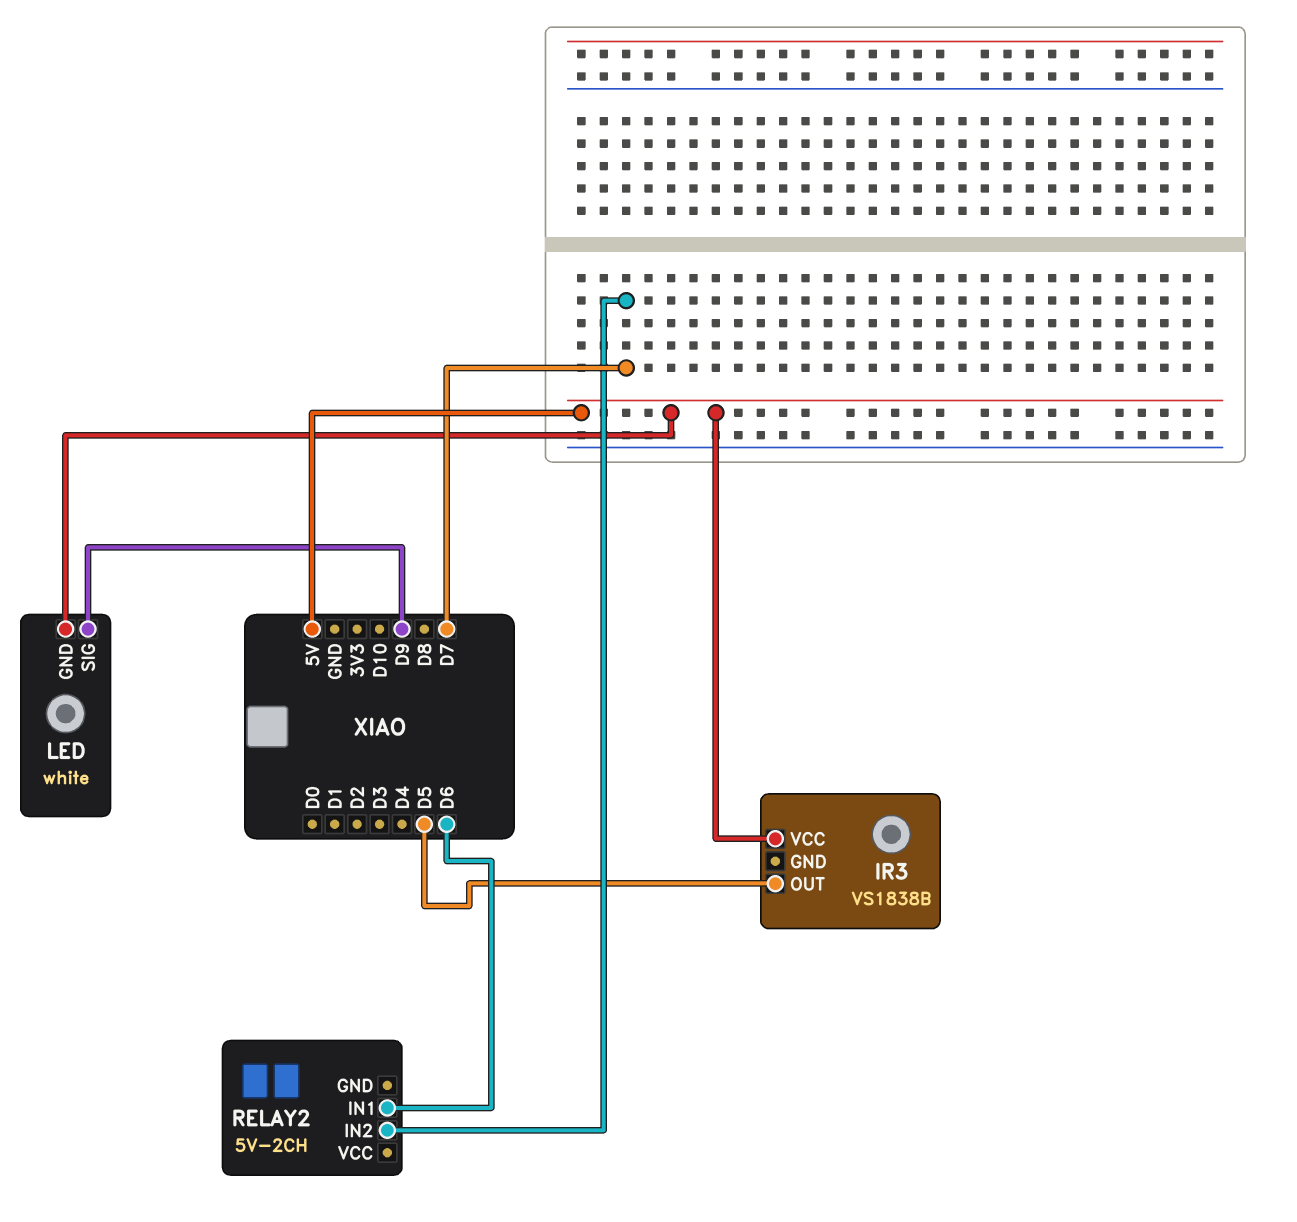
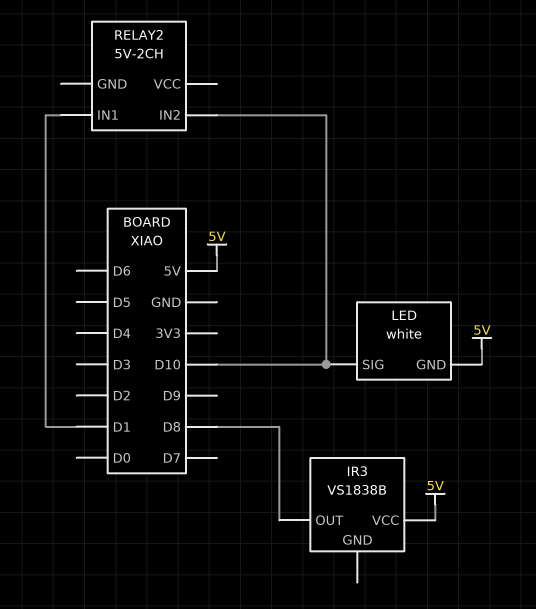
IR3 pin OUT: D5 -> D8
LED pin SIG: D9 -> D10
RELAY2 pin IN1: D6 -> D1
RELAY2 pin IN2: D7 -> D10

